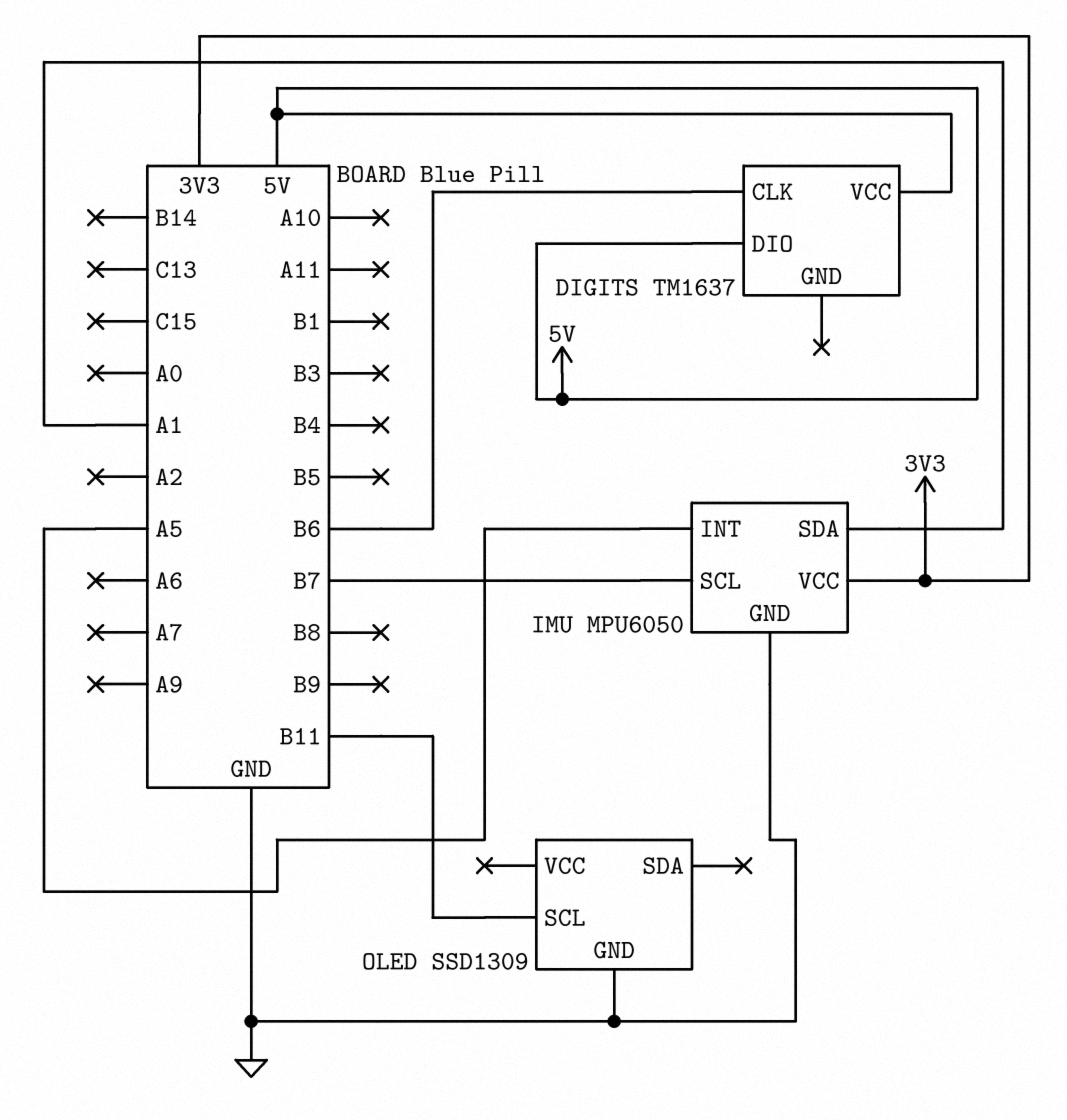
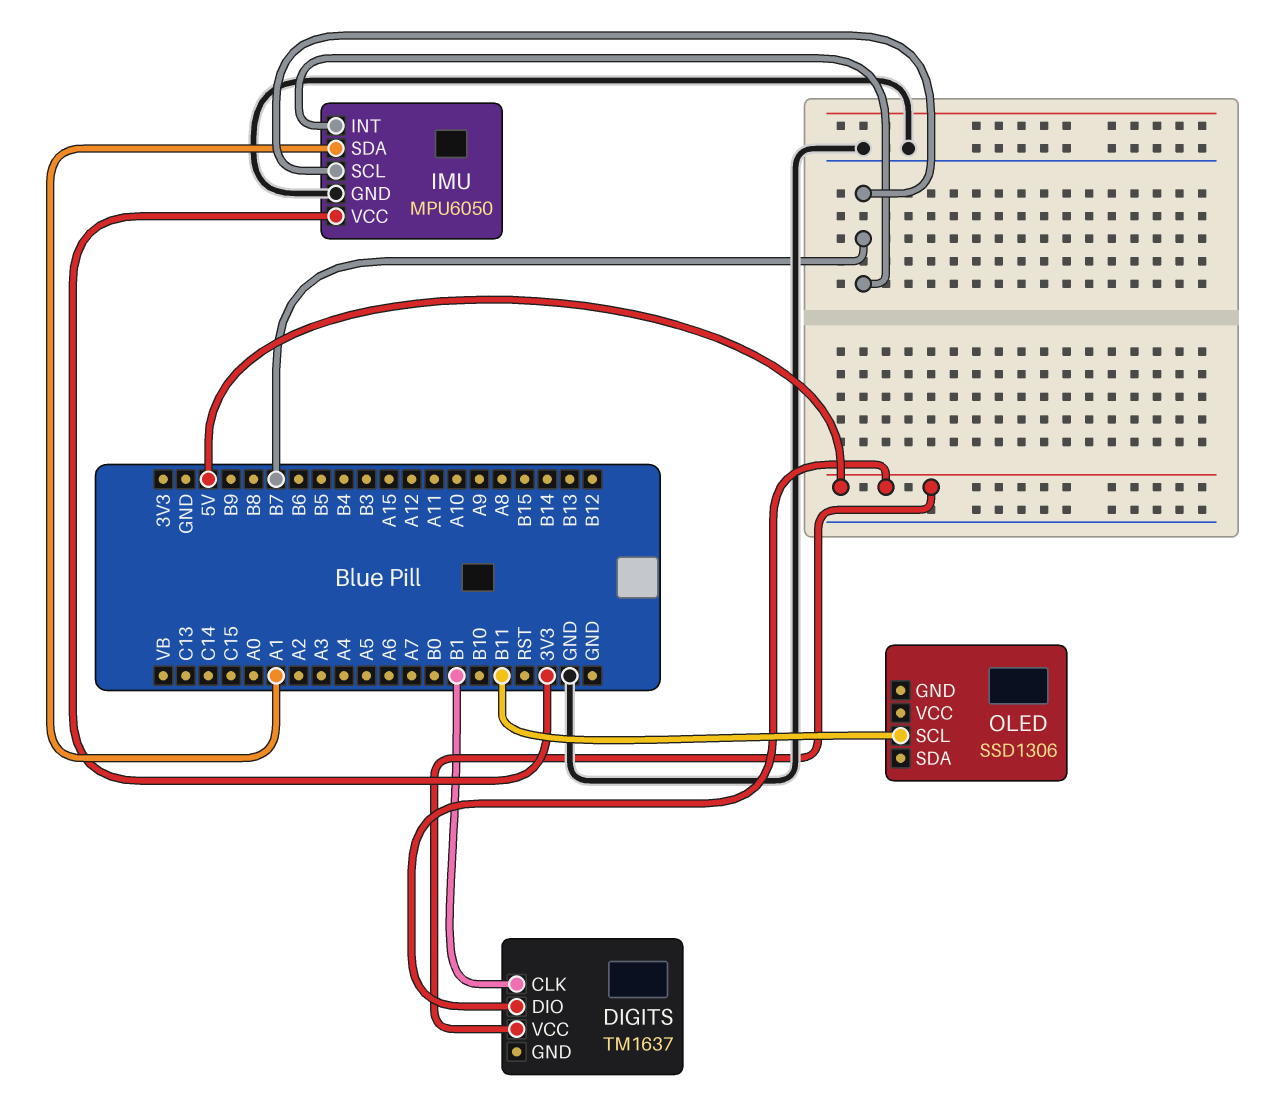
DIGITS pin CLK: B6 -> B1
IMU pin INT: A5 -> B7
OLED: SSD1309 -> SSD1306
OLED pin GND: GND -> none

